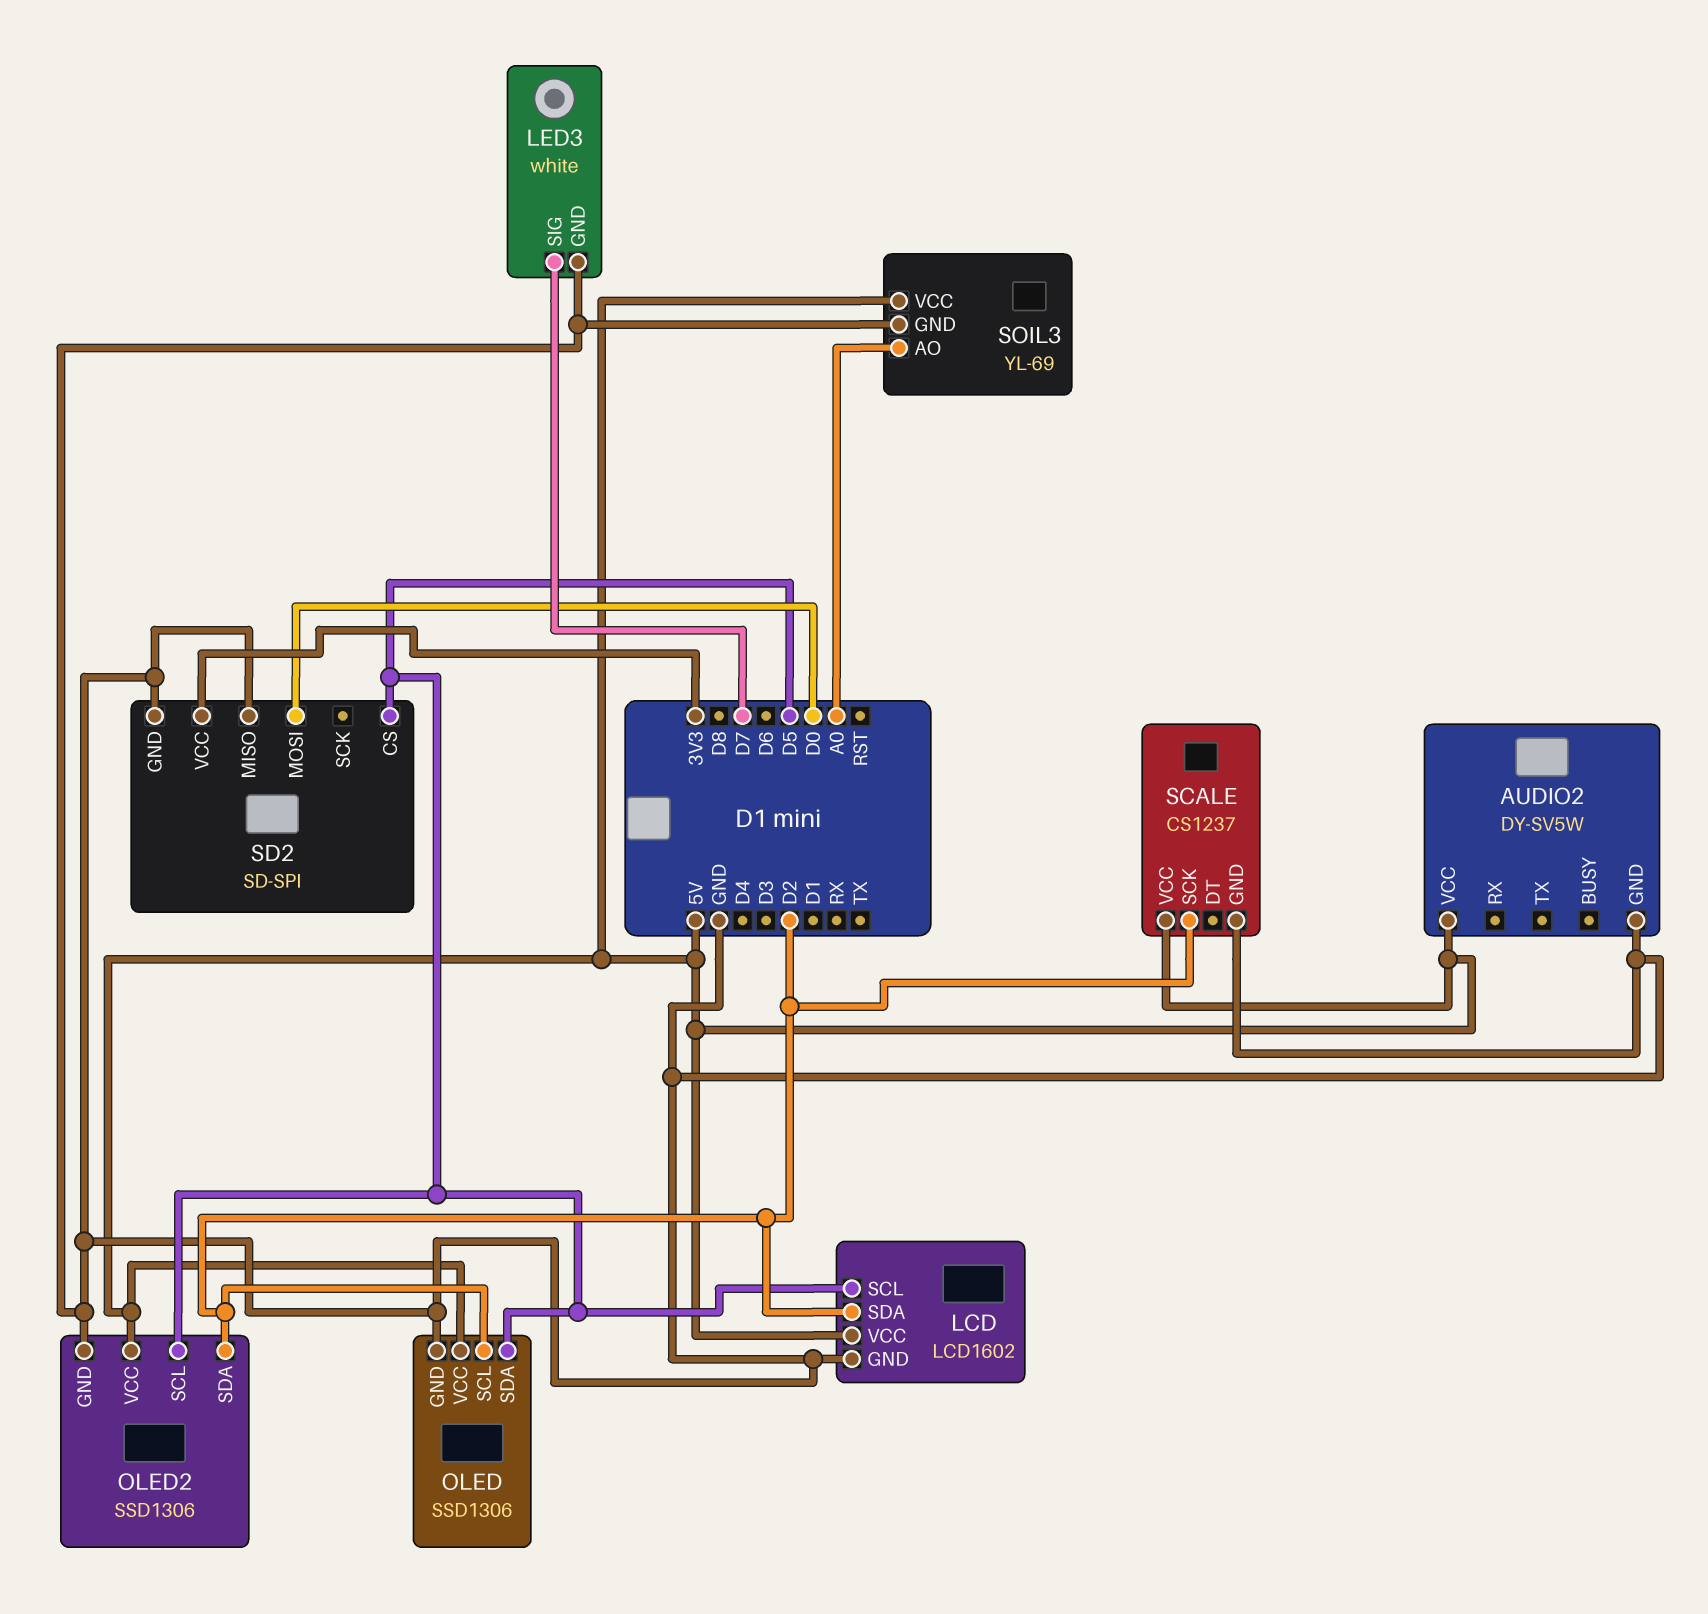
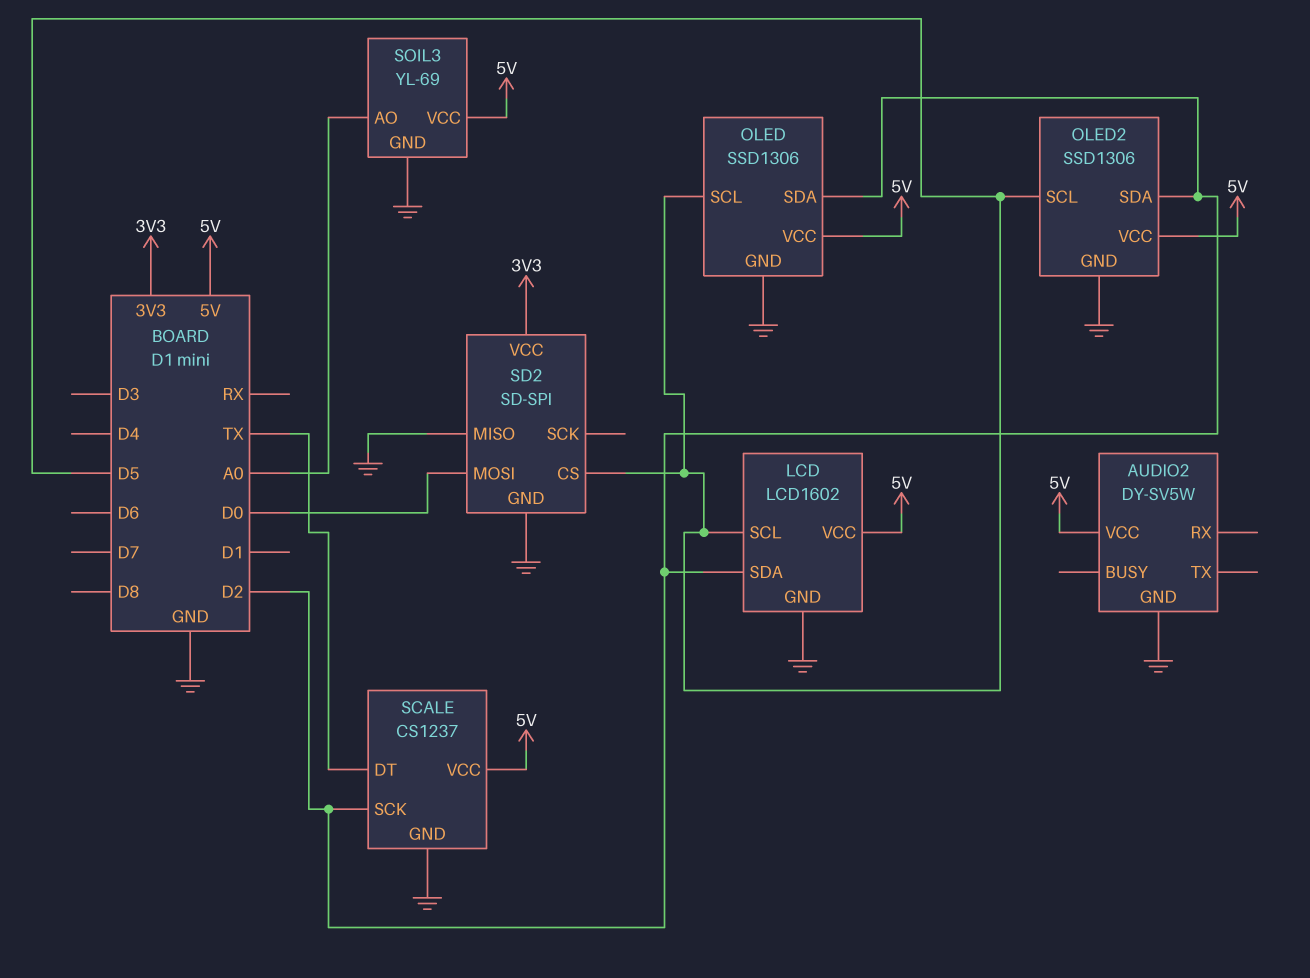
LED3: white -> none
LED3 pin GND: GND -> none
LED3 pin SIG: D7 -> none
OLED pin SCL: D2 -> D5
OLED pin SDA: D5 -> D2
SCALE pin DT: none -> TX

